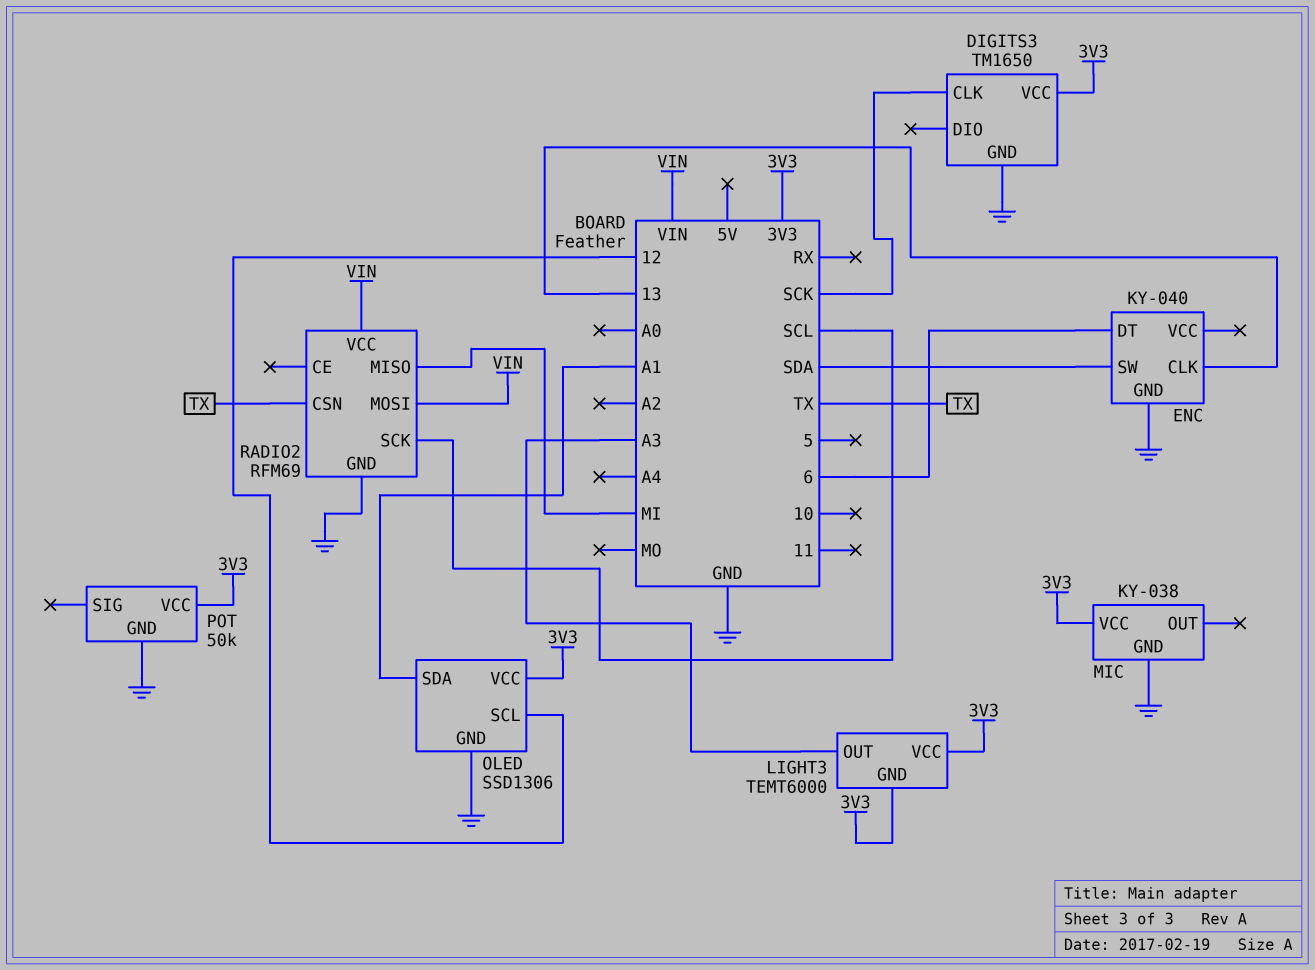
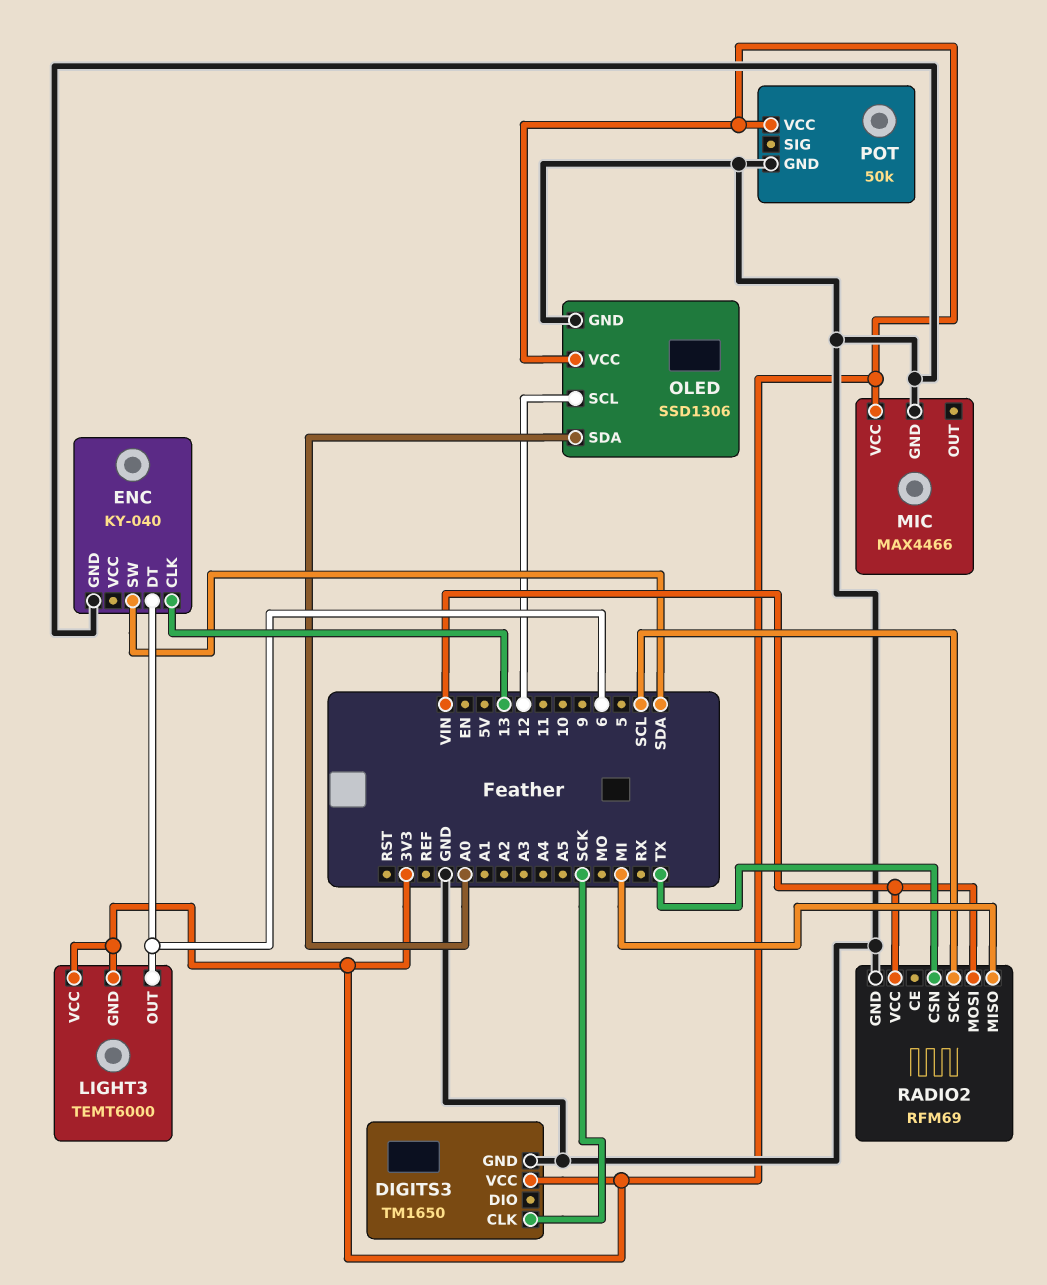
LIGHT3 pin OUT: A3 -> 6
MIC: KY-038 -> MAX4466
OLED pin SDA: A1 -> A0

